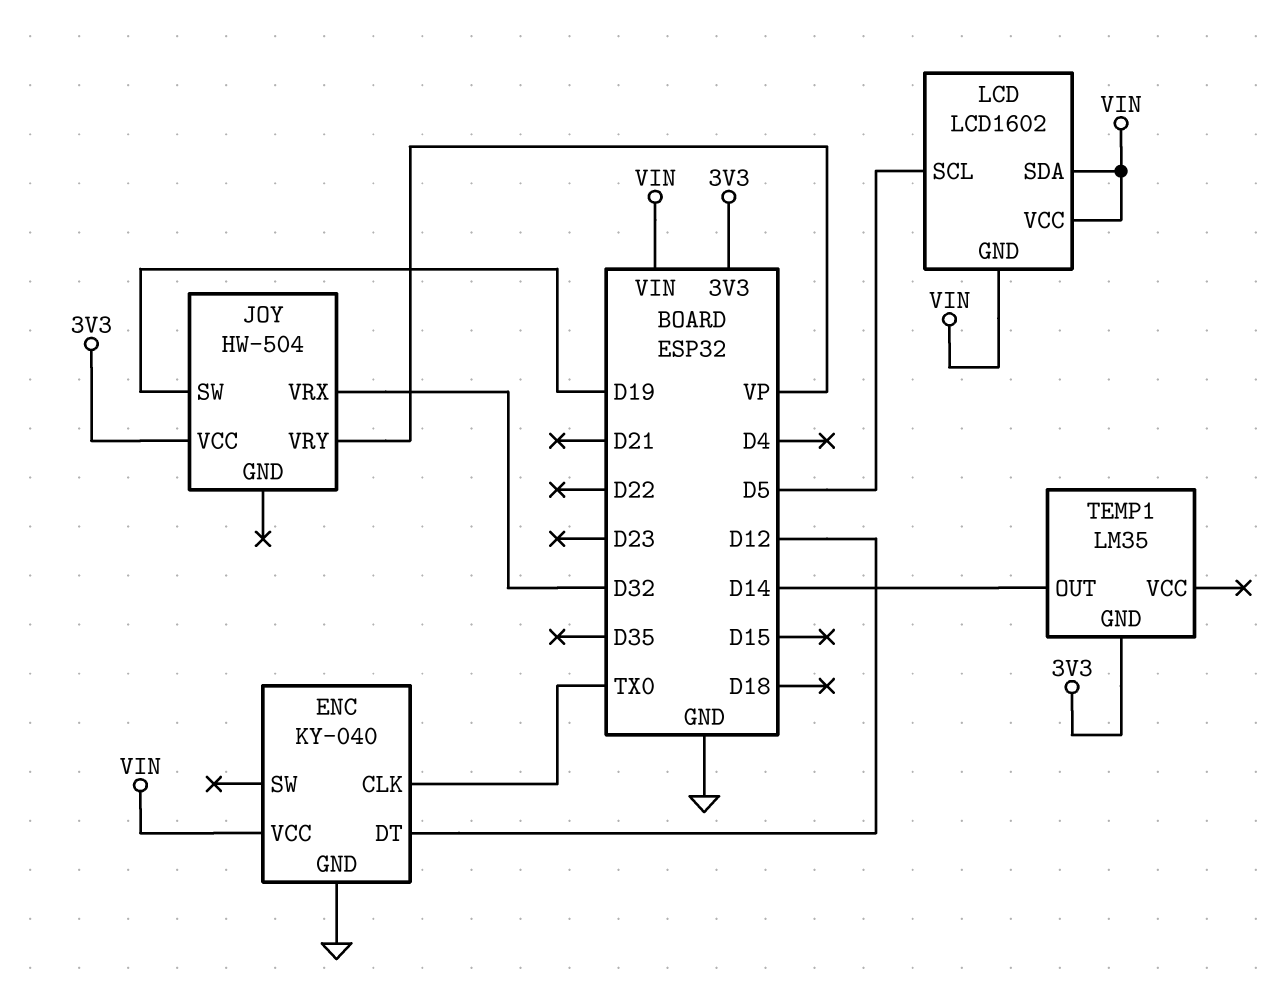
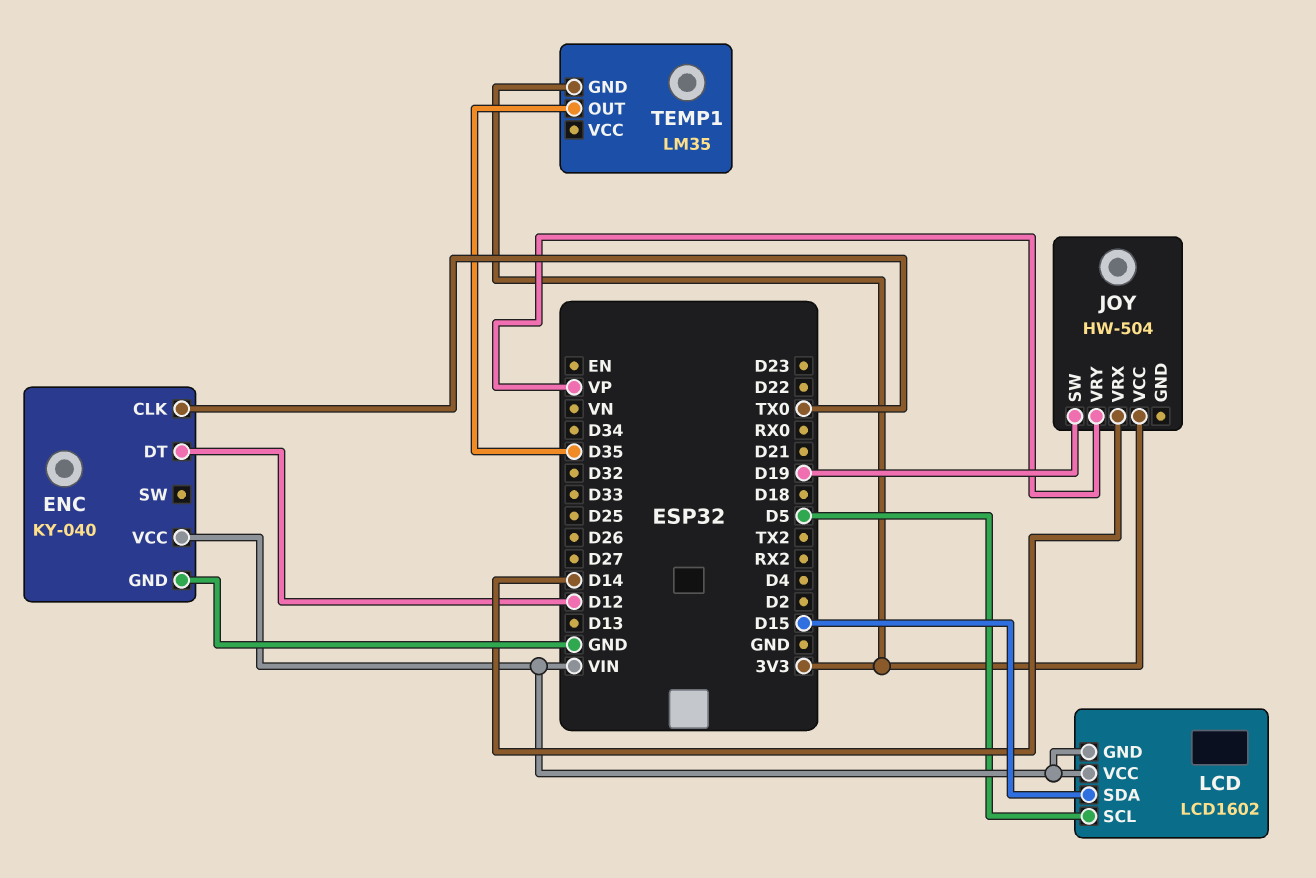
JOY pin VRX: D32 -> D14
LCD pin SDA: VIN -> D15
TEMP1 pin OUT: D14 -> D35

